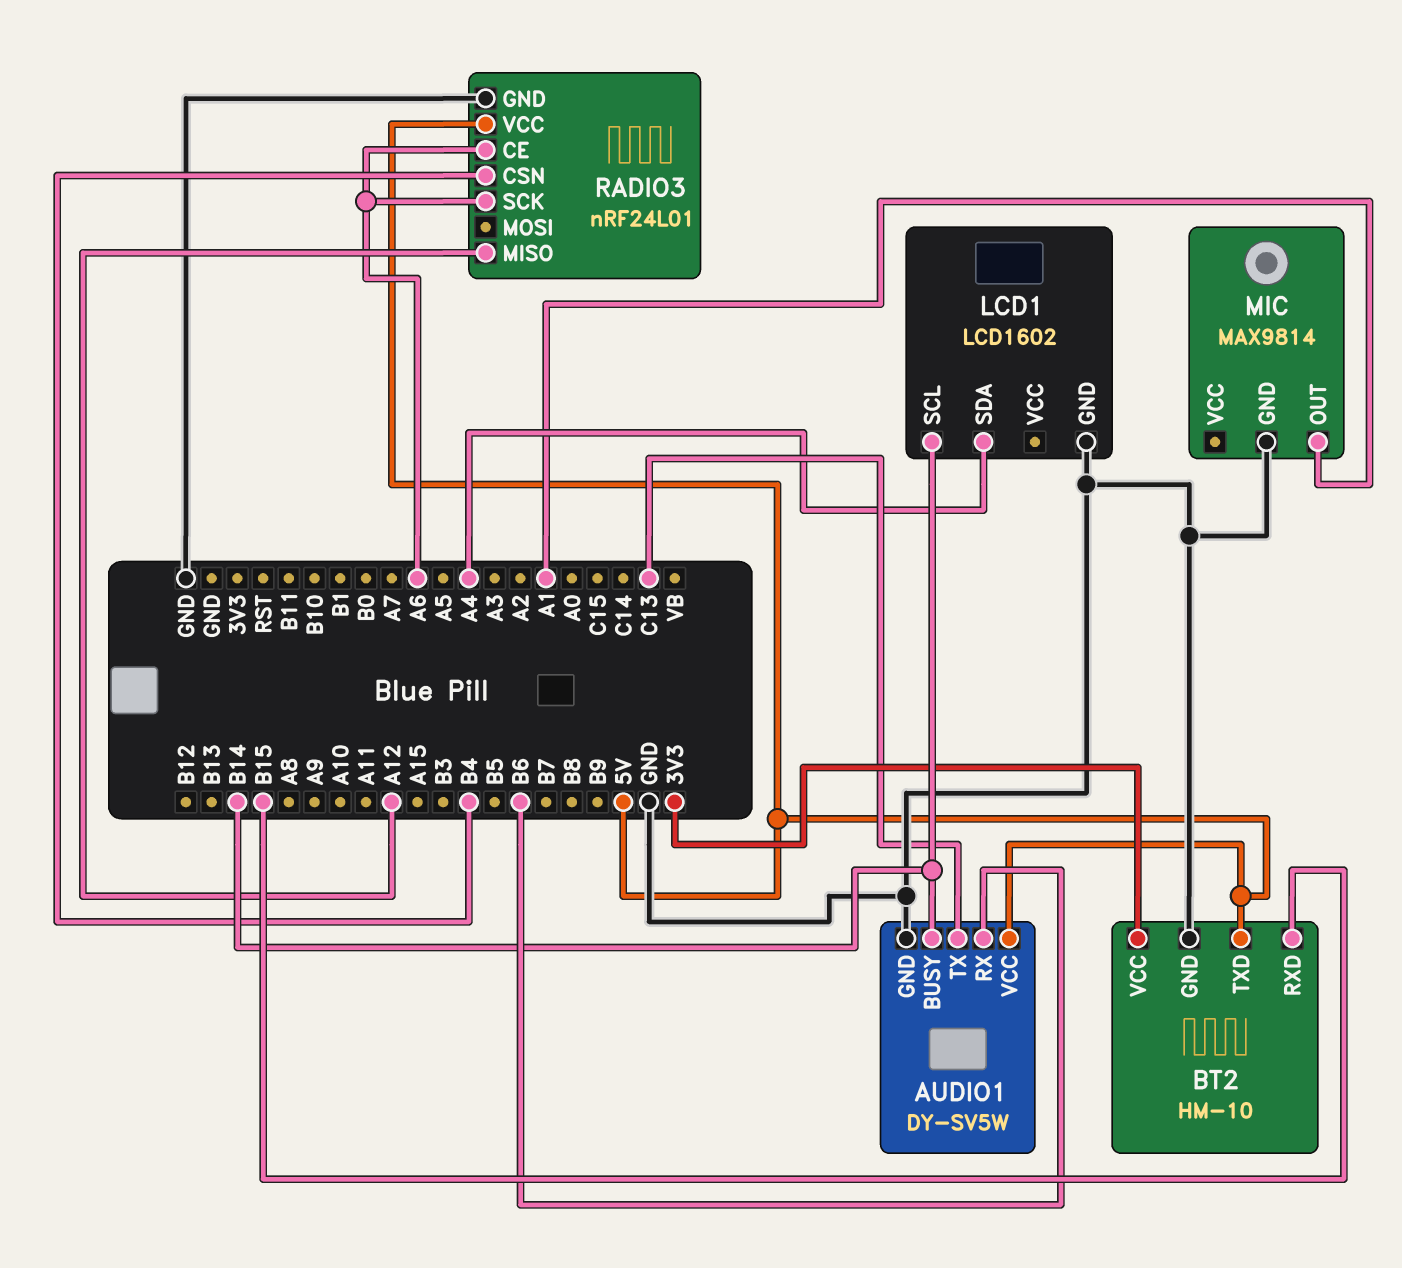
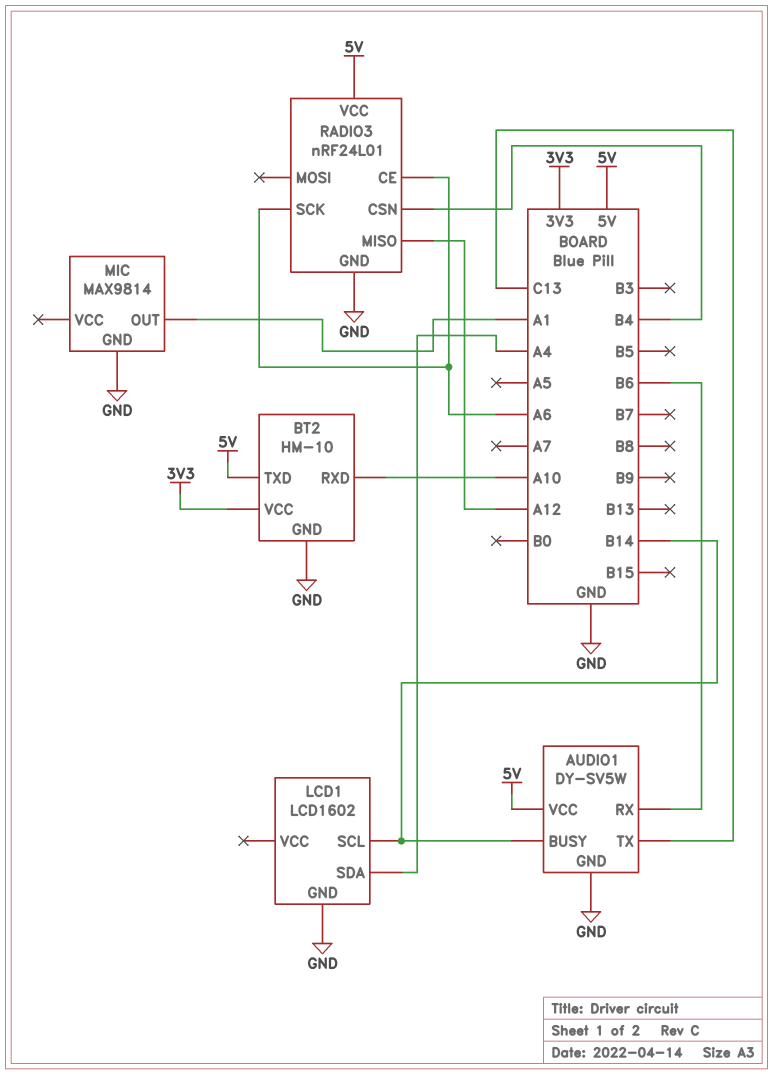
BT2 pin RXD: B15 -> A10

